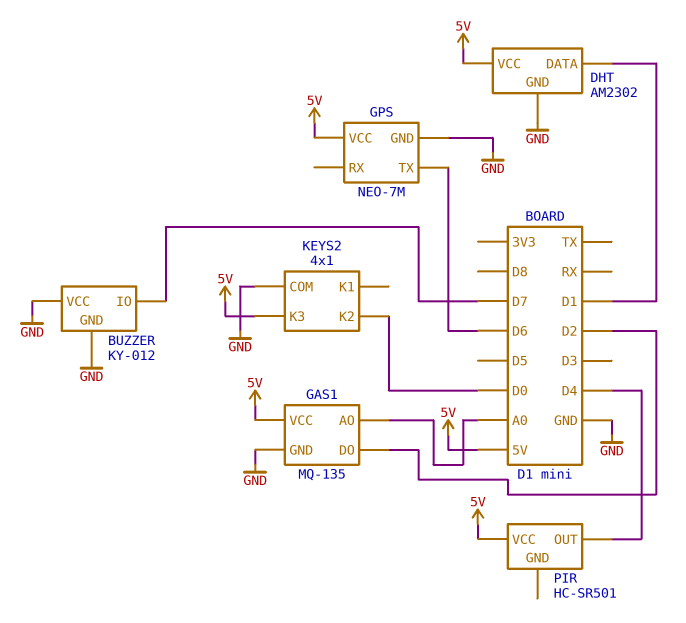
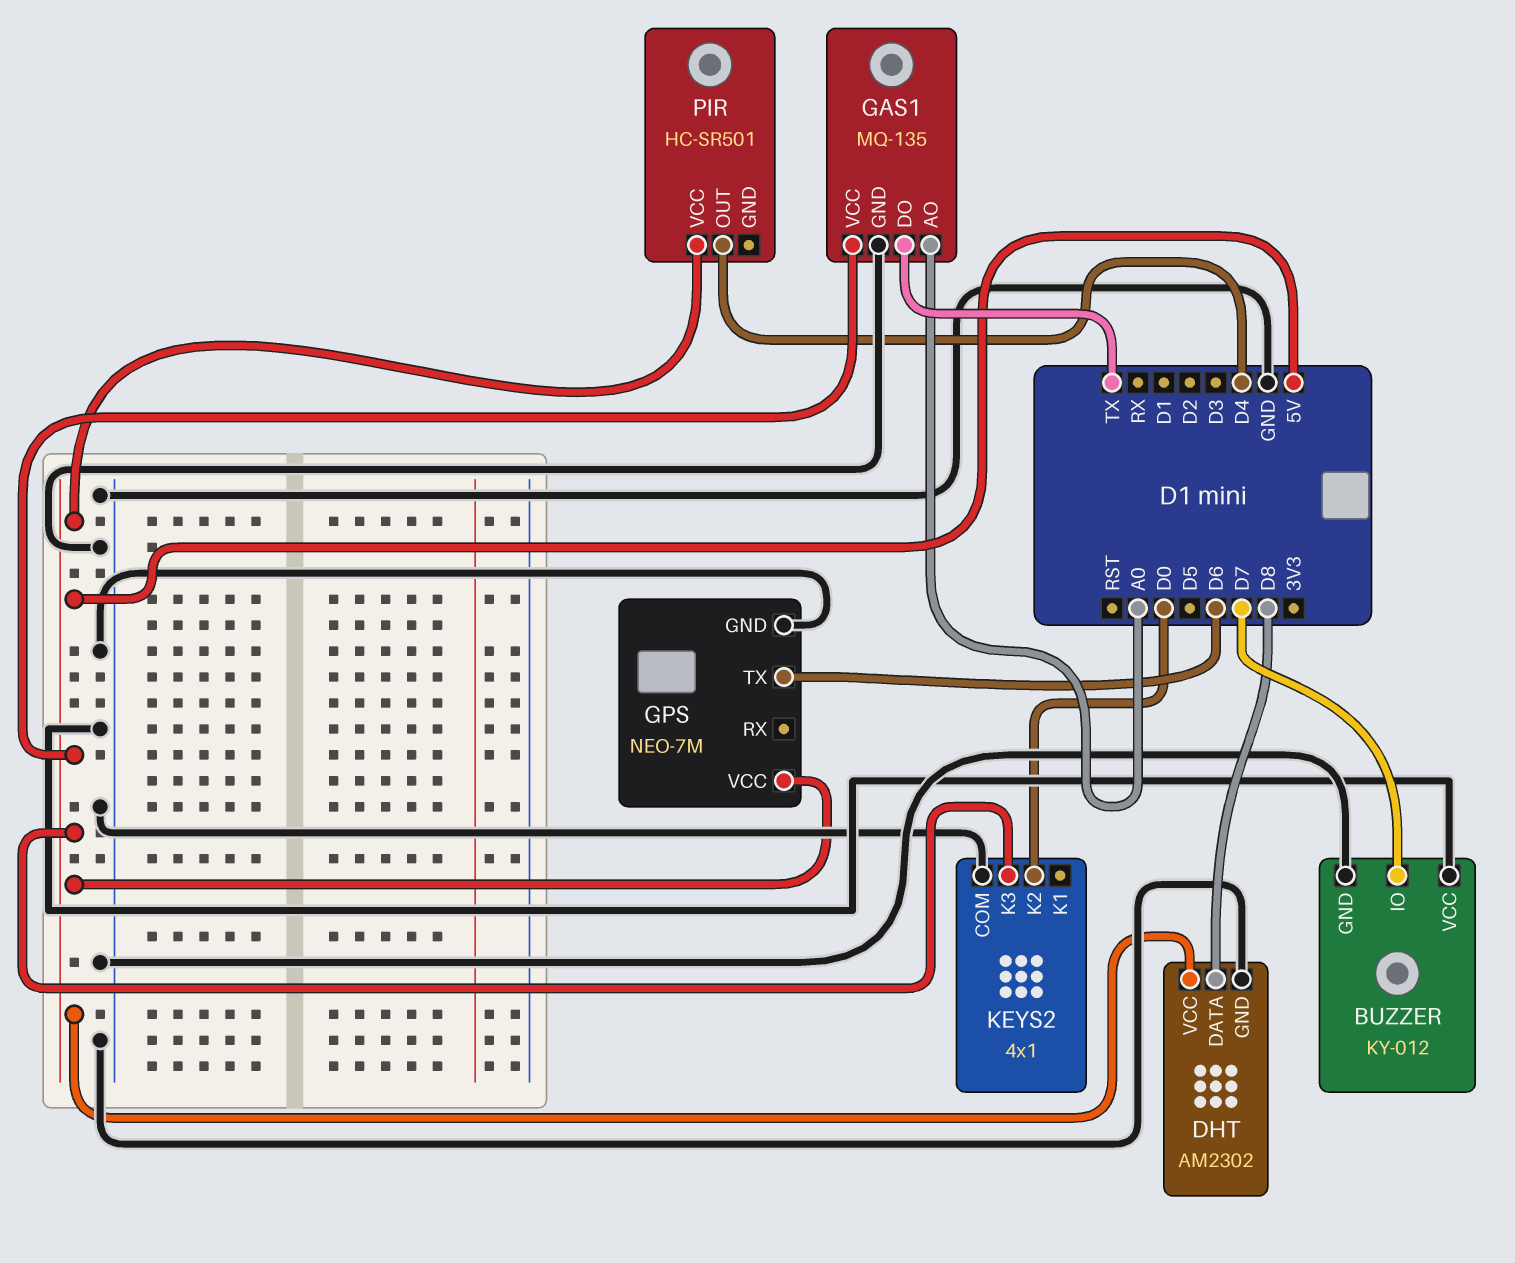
DHT pin DATA: D1 -> D8
GAS1 pin DO: D2 -> TX

